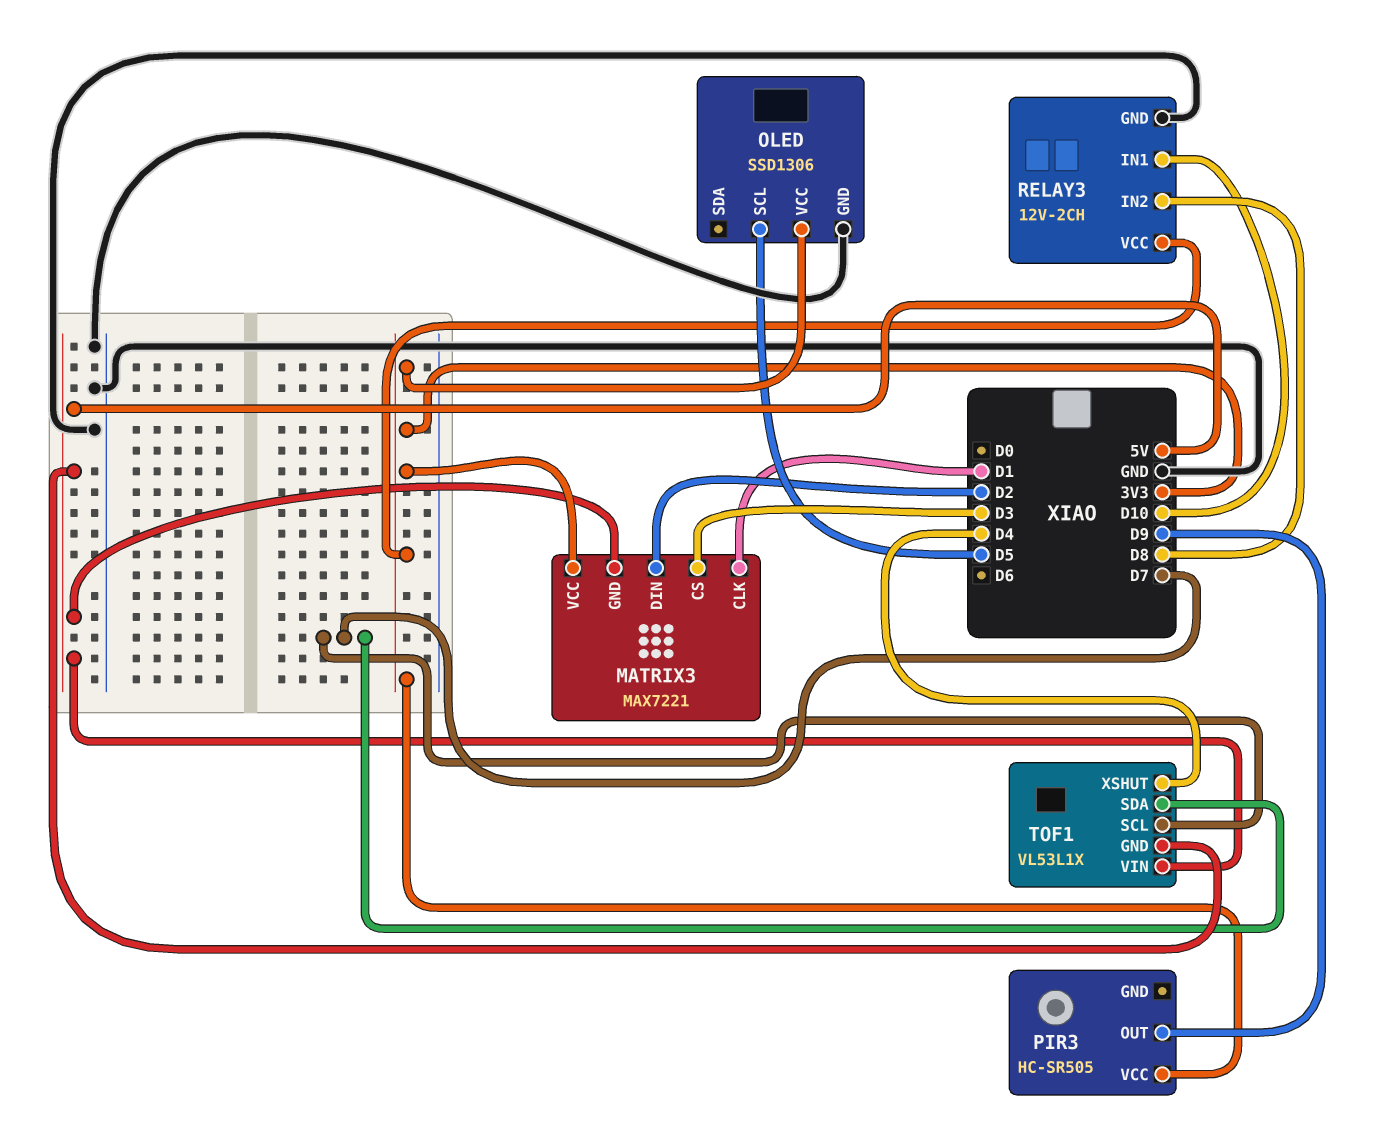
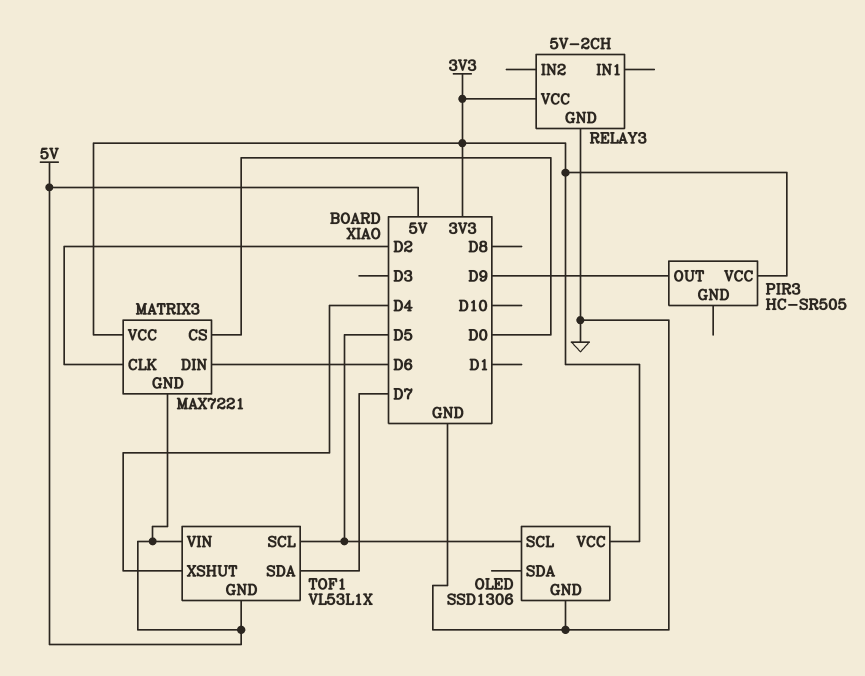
MATRIX3 pin CLK: D1 -> D2
MATRIX3 pin CS: D3 -> D0
MATRIX3 pin DIN: D2 -> D6
RELAY3: 12V-2CH -> 5V-2CH
RELAY3 pin IN1: D10 -> none
RELAY3 pin IN2: D8 -> none
TOF1 pin SCL: D7 -> D5

